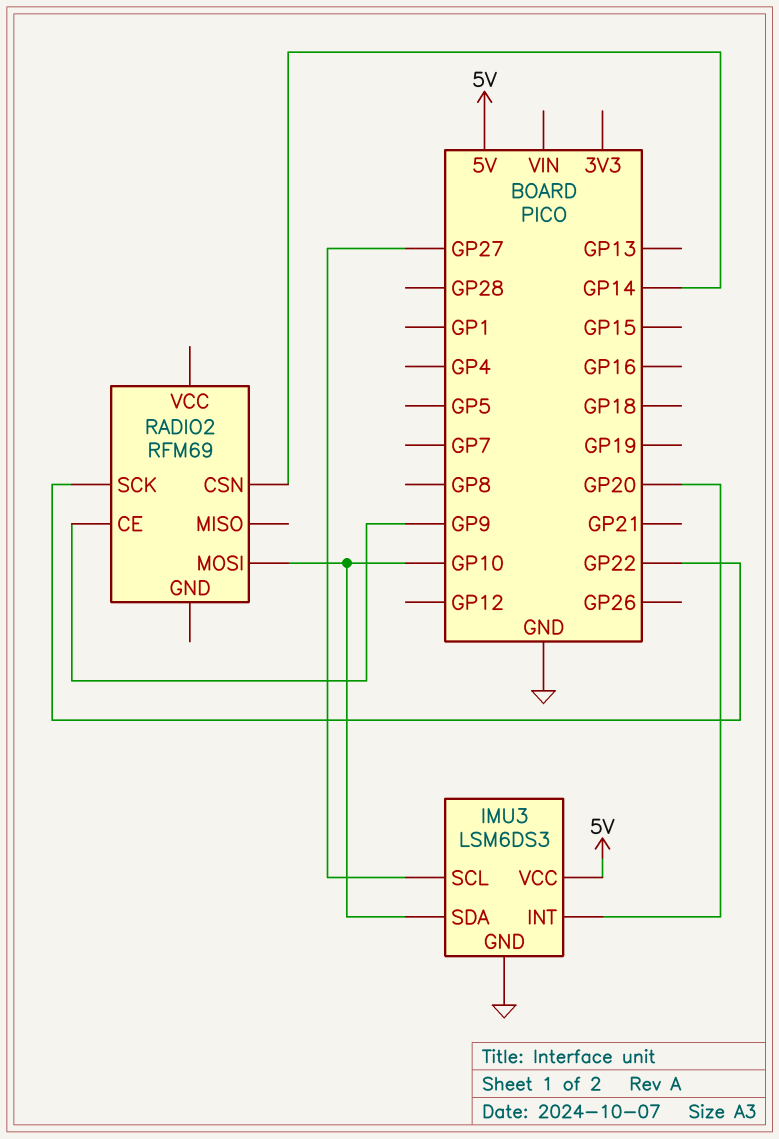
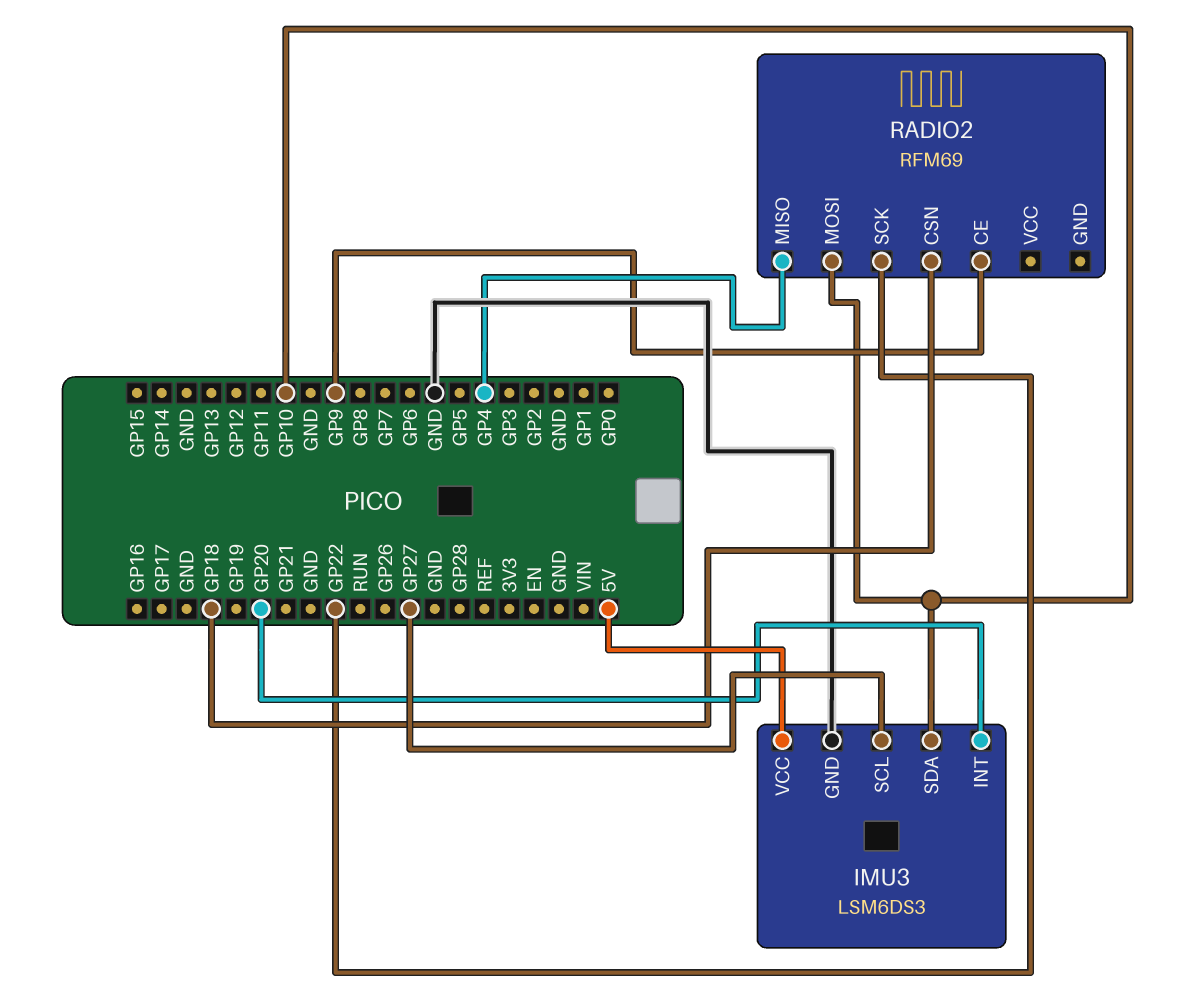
RADIO2 pin CSN: GP14 -> GP18
RADIO2 pin MISO: none -> GP4

